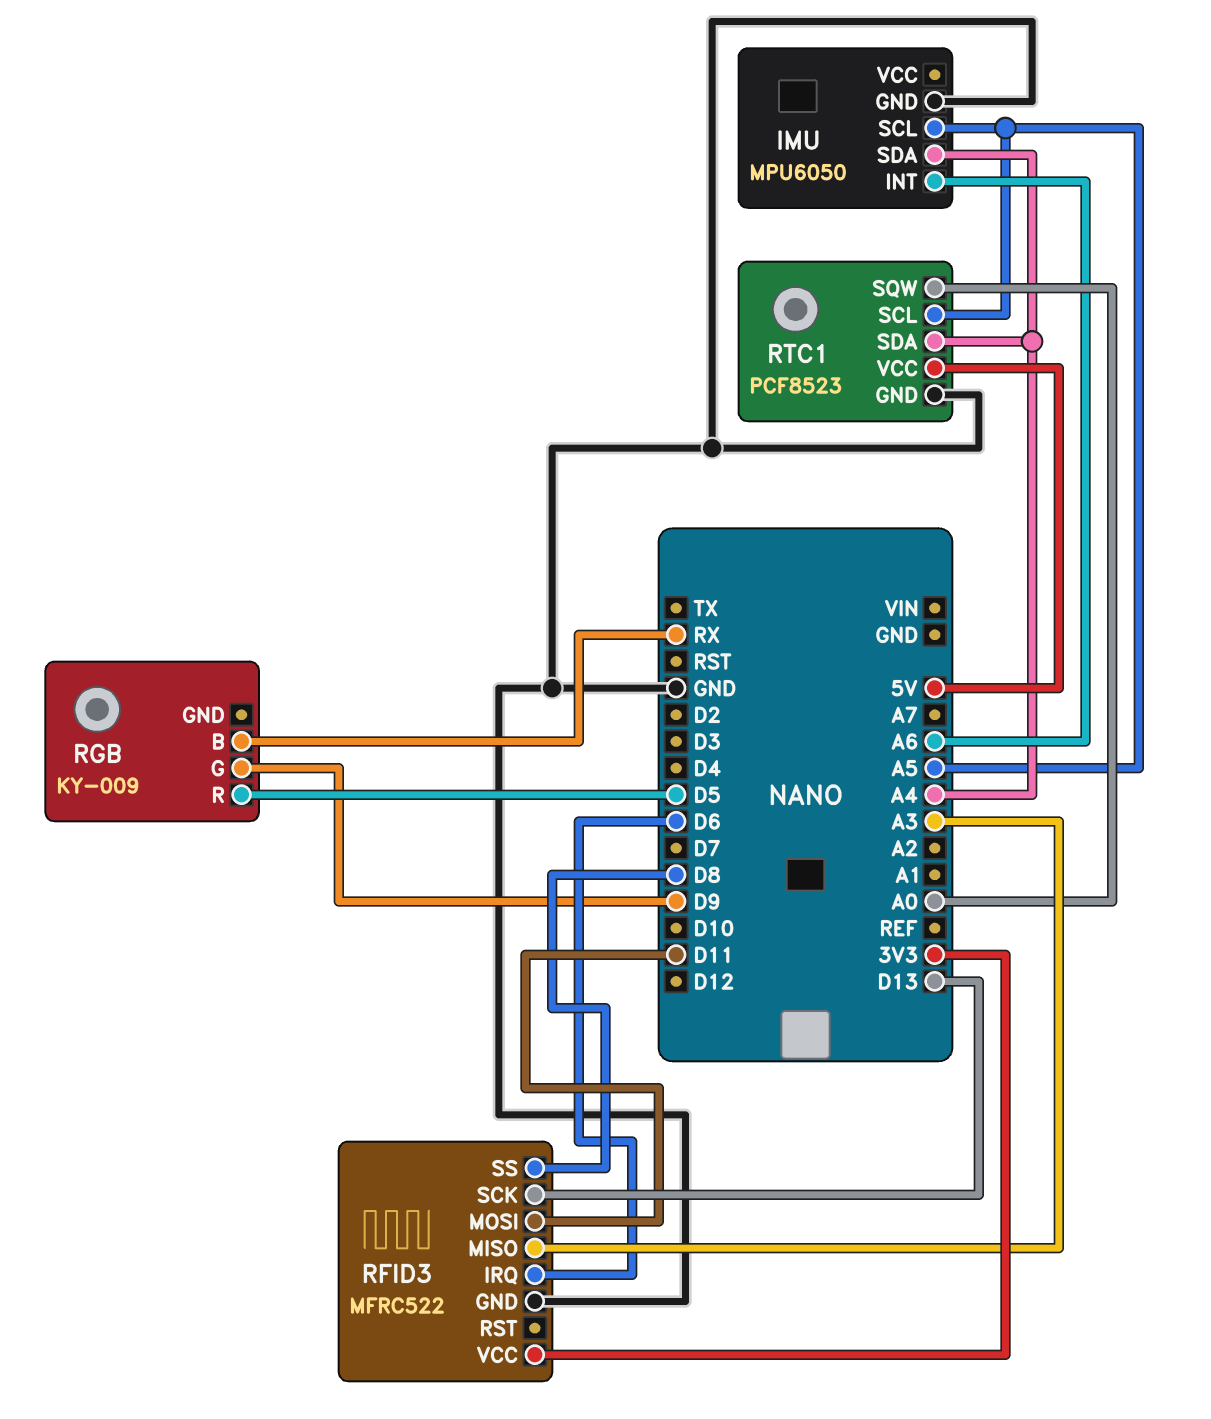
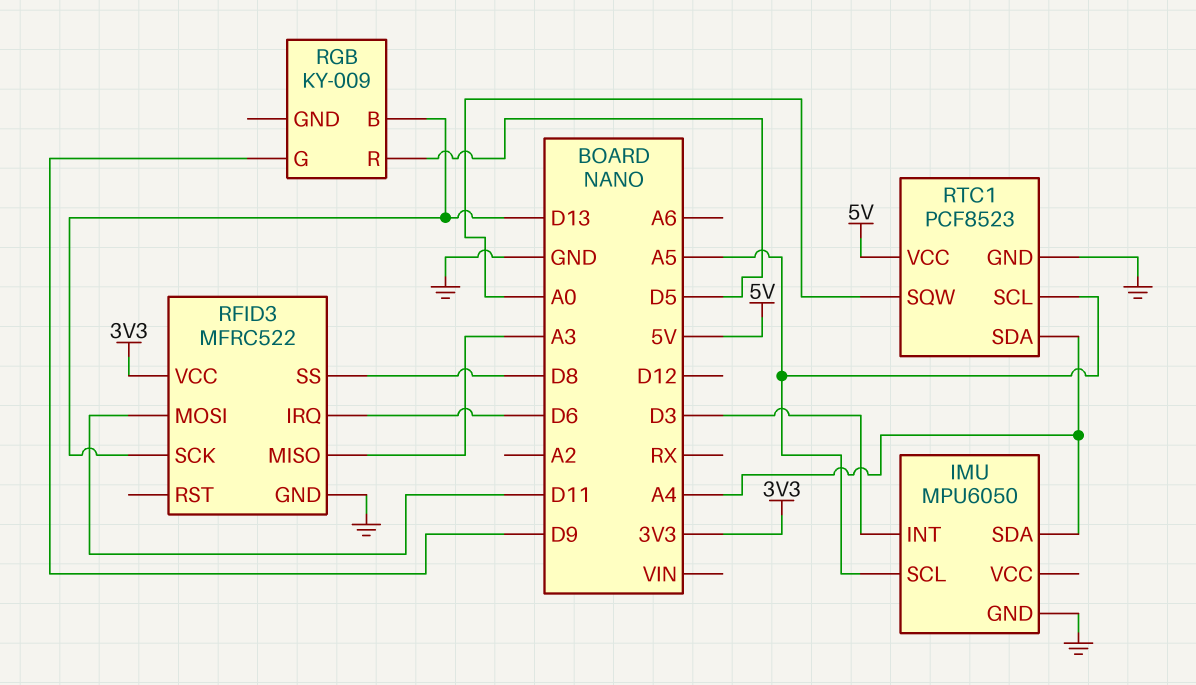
IMU pin INT: A6 -> D3
RGB pin B: RX -> D13

